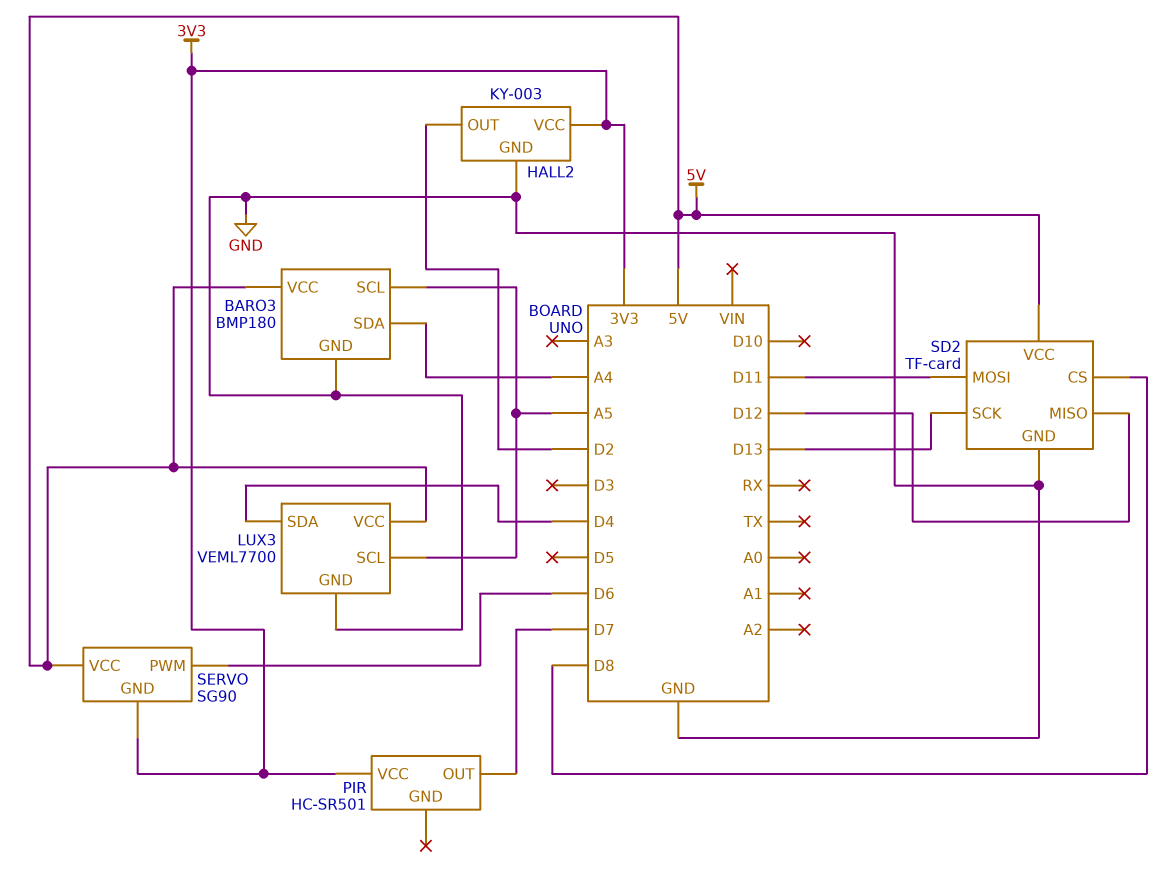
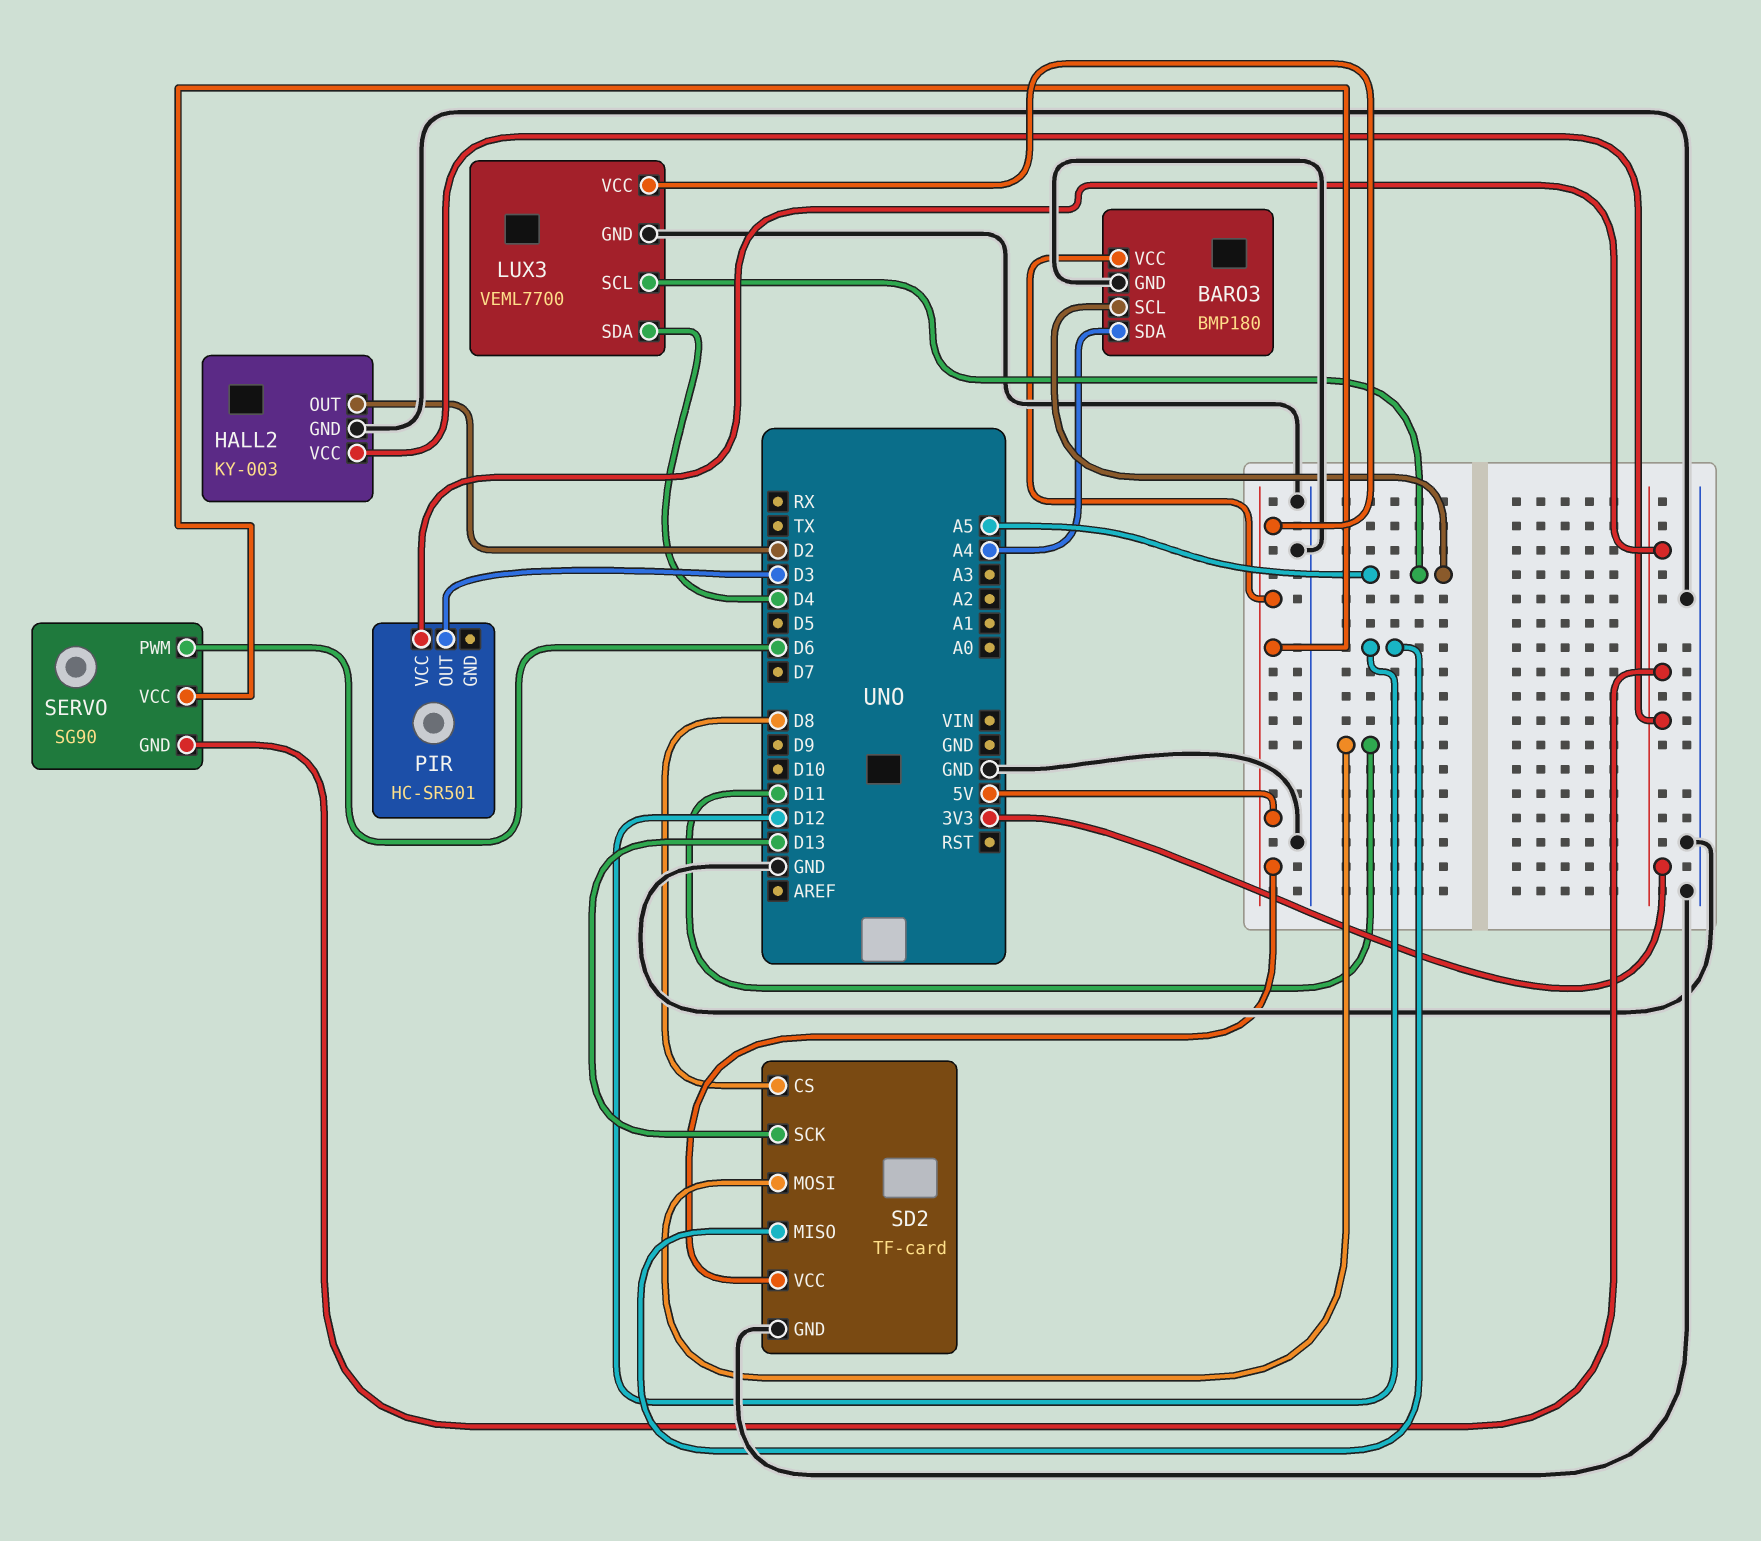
PIR pin OUT: D7 -> D3

